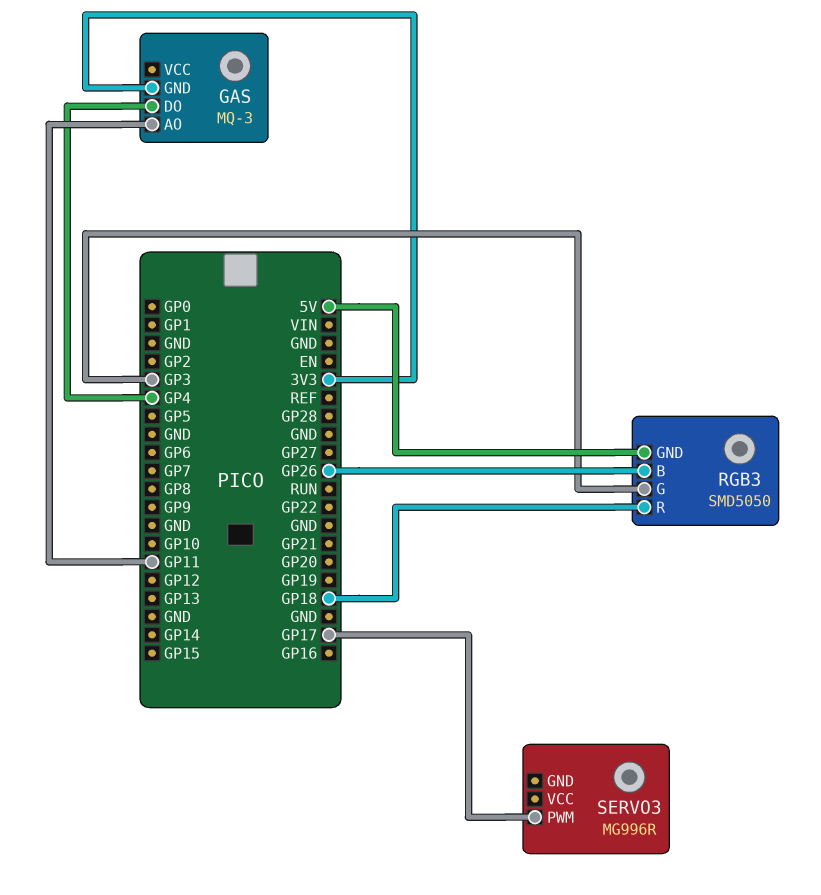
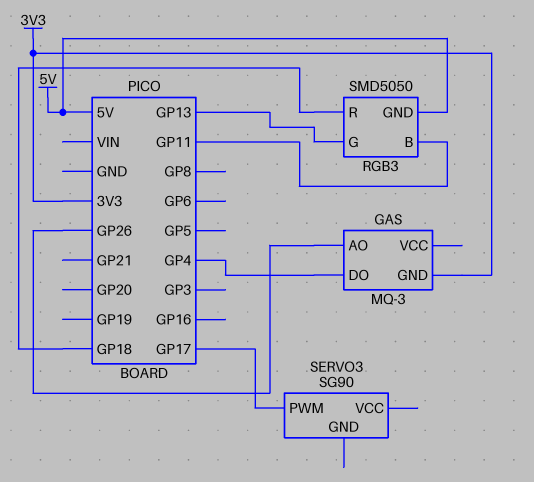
GAS pin AO: GP11 -> GP26
RGB3 pin B: GP26 -> GP11
RGB3 pin G: GP3 -> GP13
SERVO3: MG996R -> SG90

